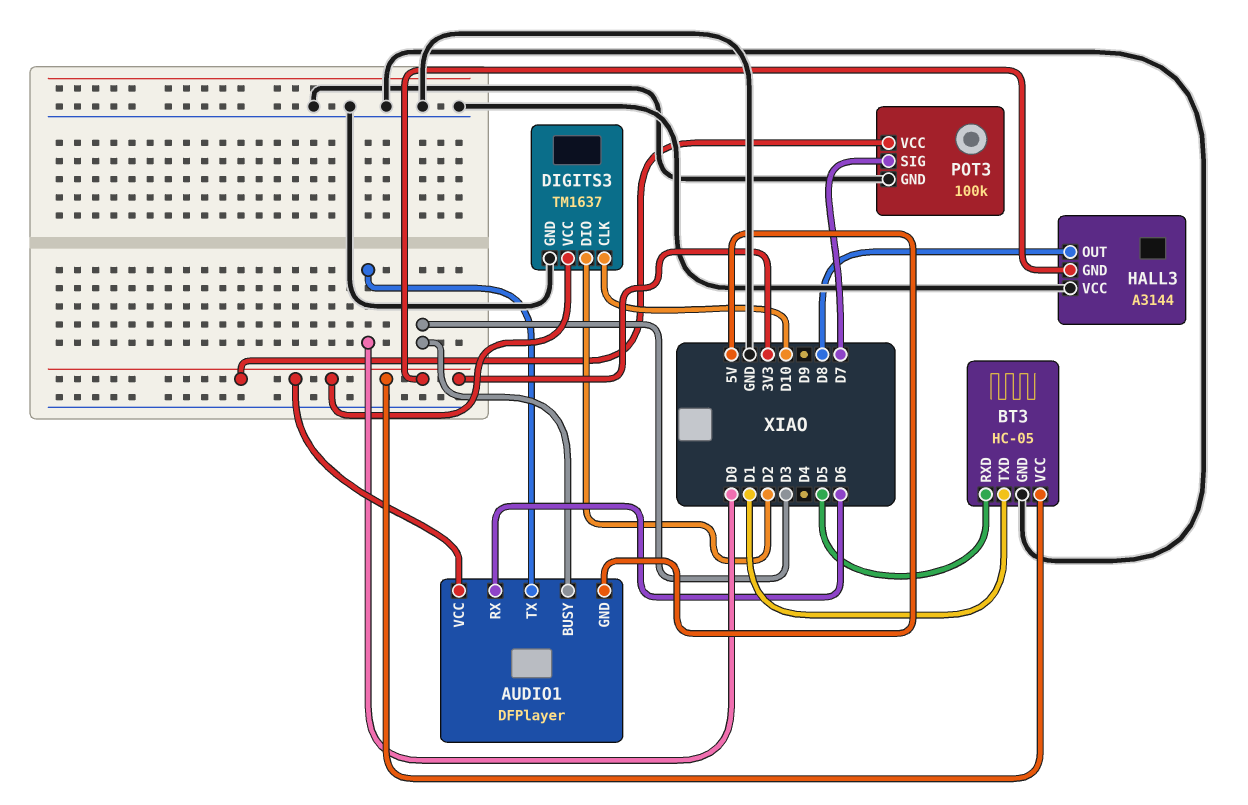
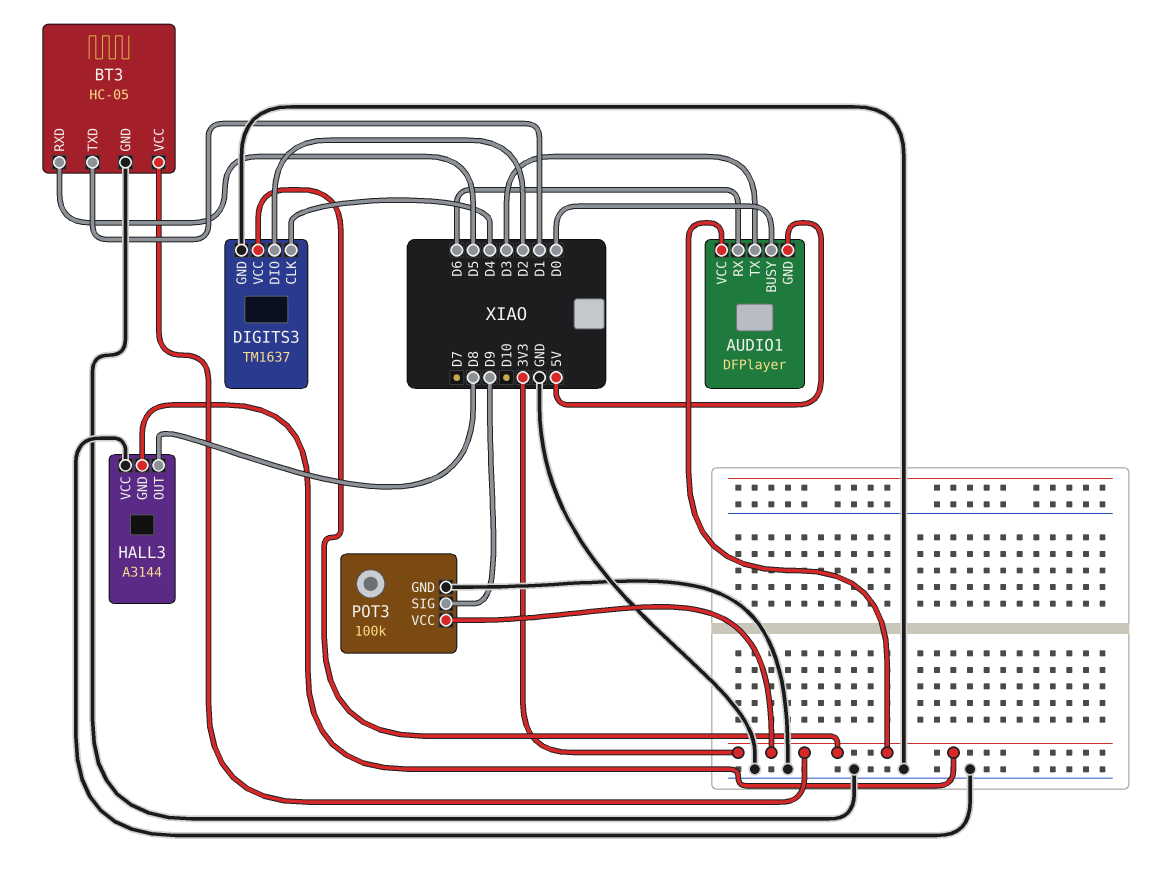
AUDIO1 pin BUSY: D3 -> D0
AUDIO1 pin TX: D0 -> D3
DIGITS3 pin CLK: D10 -> D4
POT3 pin SIG: D7 -> D9

